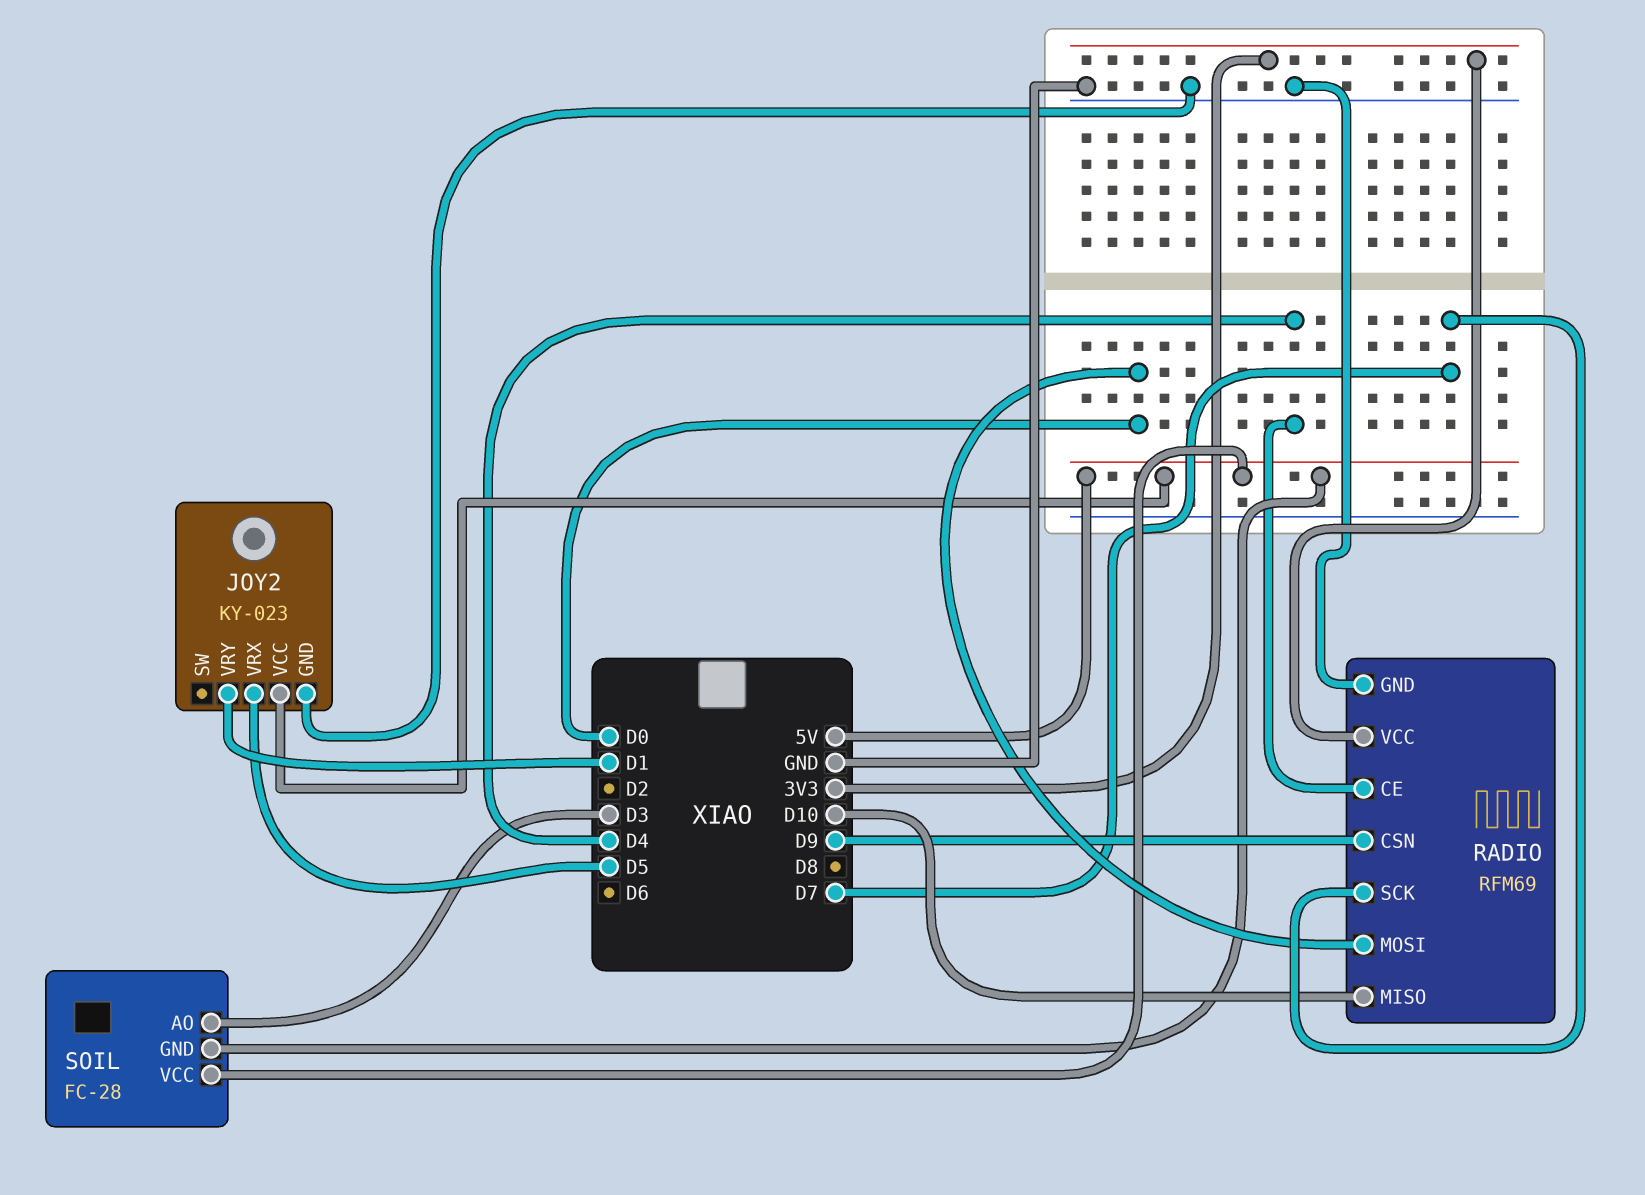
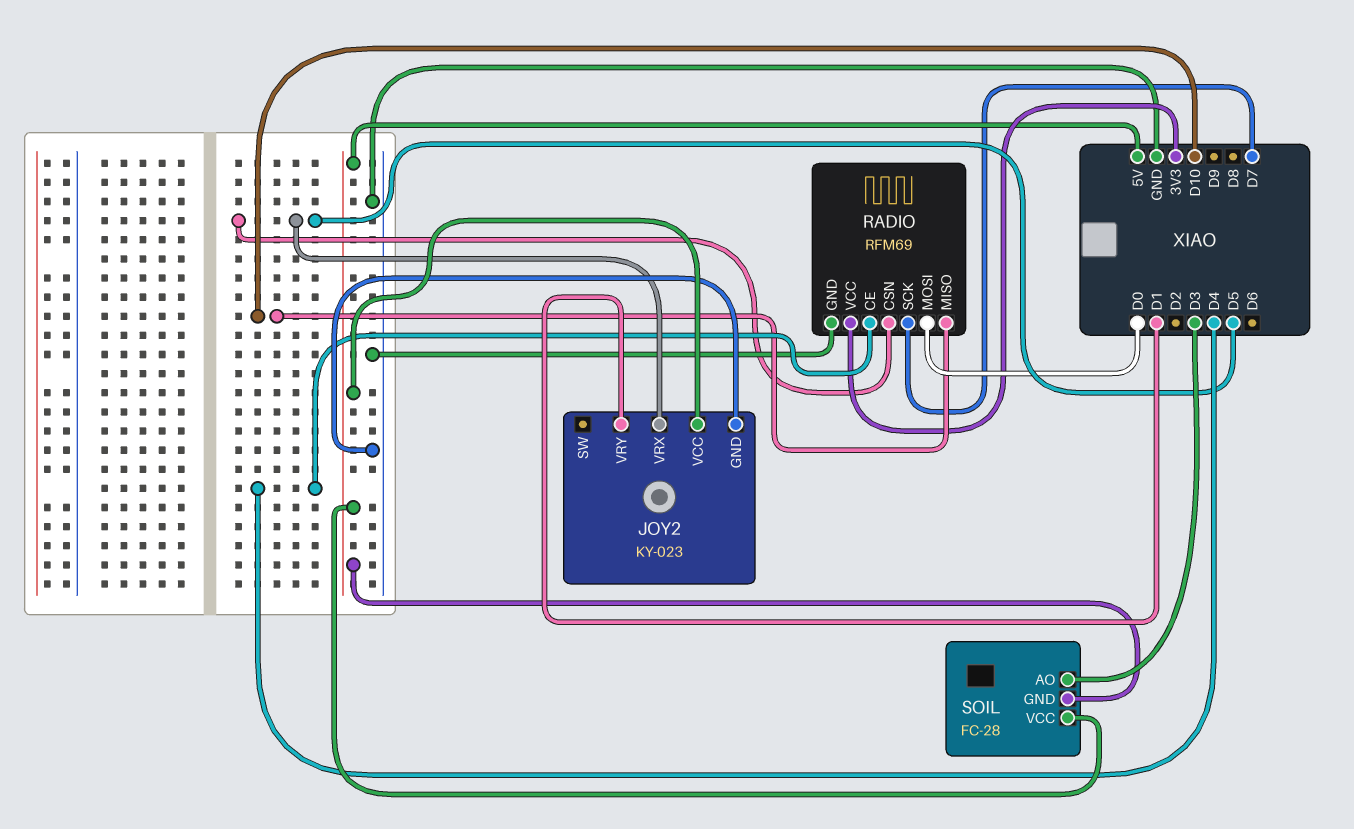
RADIO pin CSN: D9 -> D5

